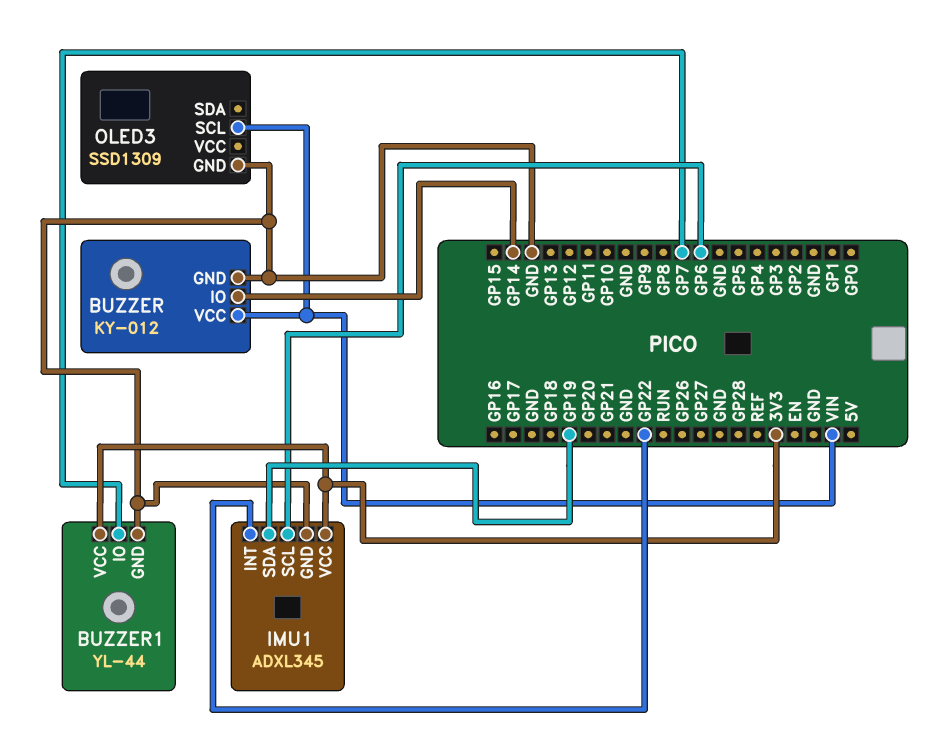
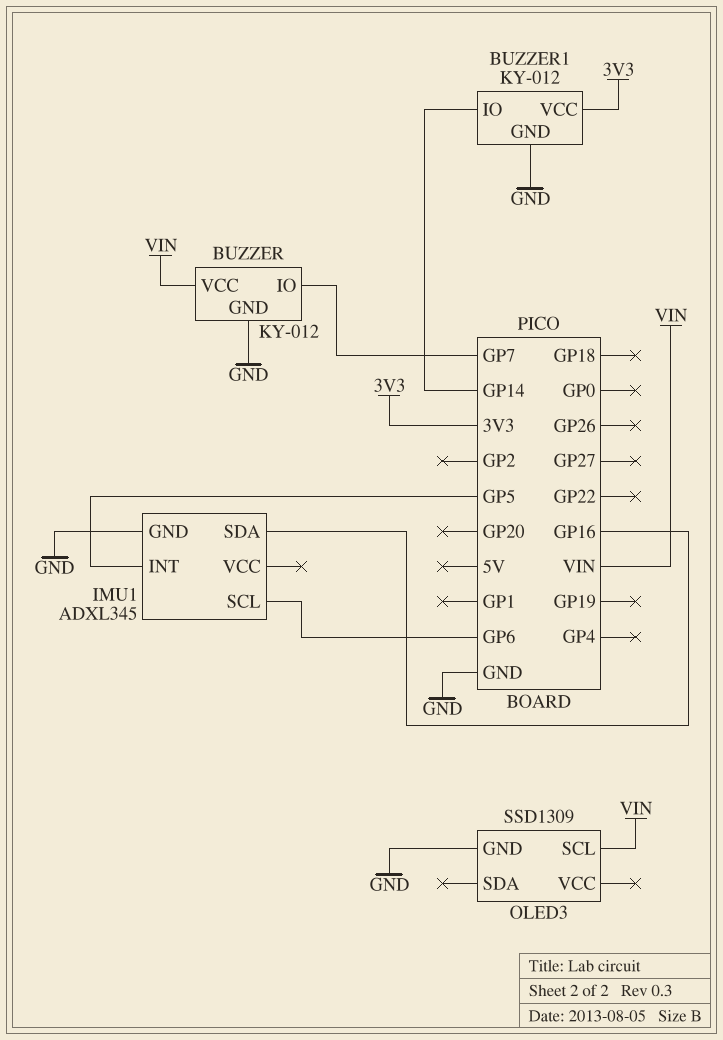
BUZZER pin IO: GP14 -> GP7
BUZZER1: YL-44 -> KY-012
BUZZER1 pin IO: GP7 -> GP14
IMU1 pin INT: GP22 -> GP5
IMU1 pin SDA: GP19 -> GP16
IMU1 pin VCC: 3V3 -> none

